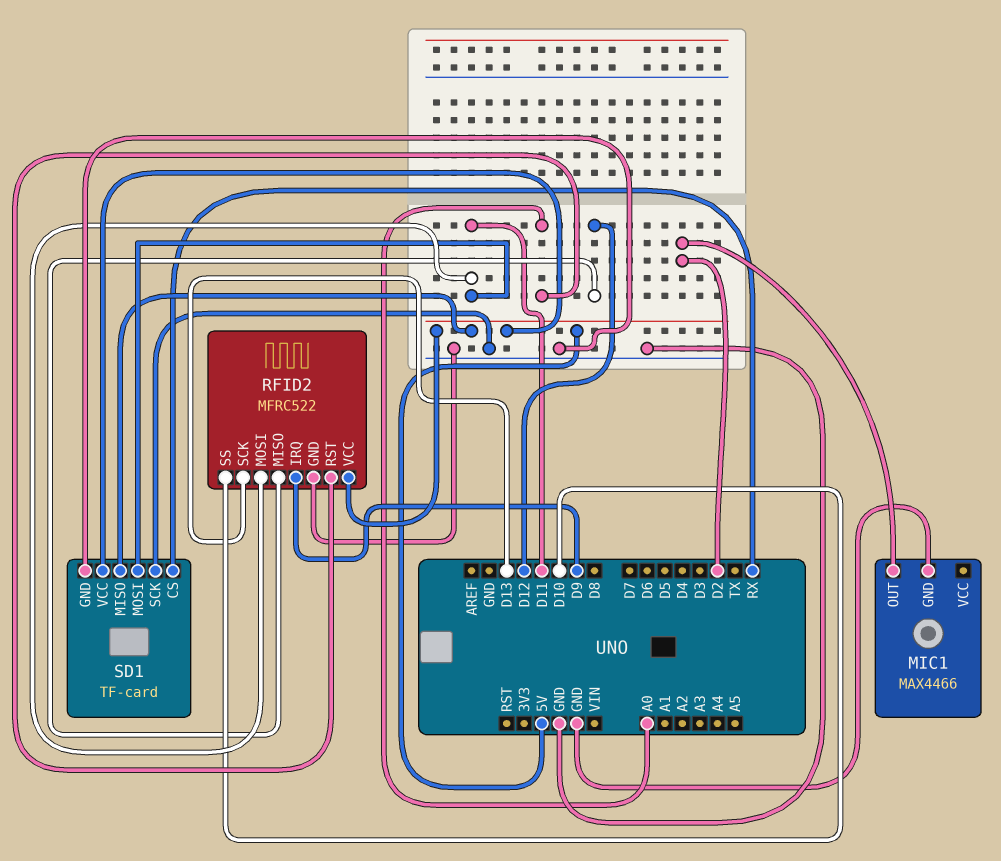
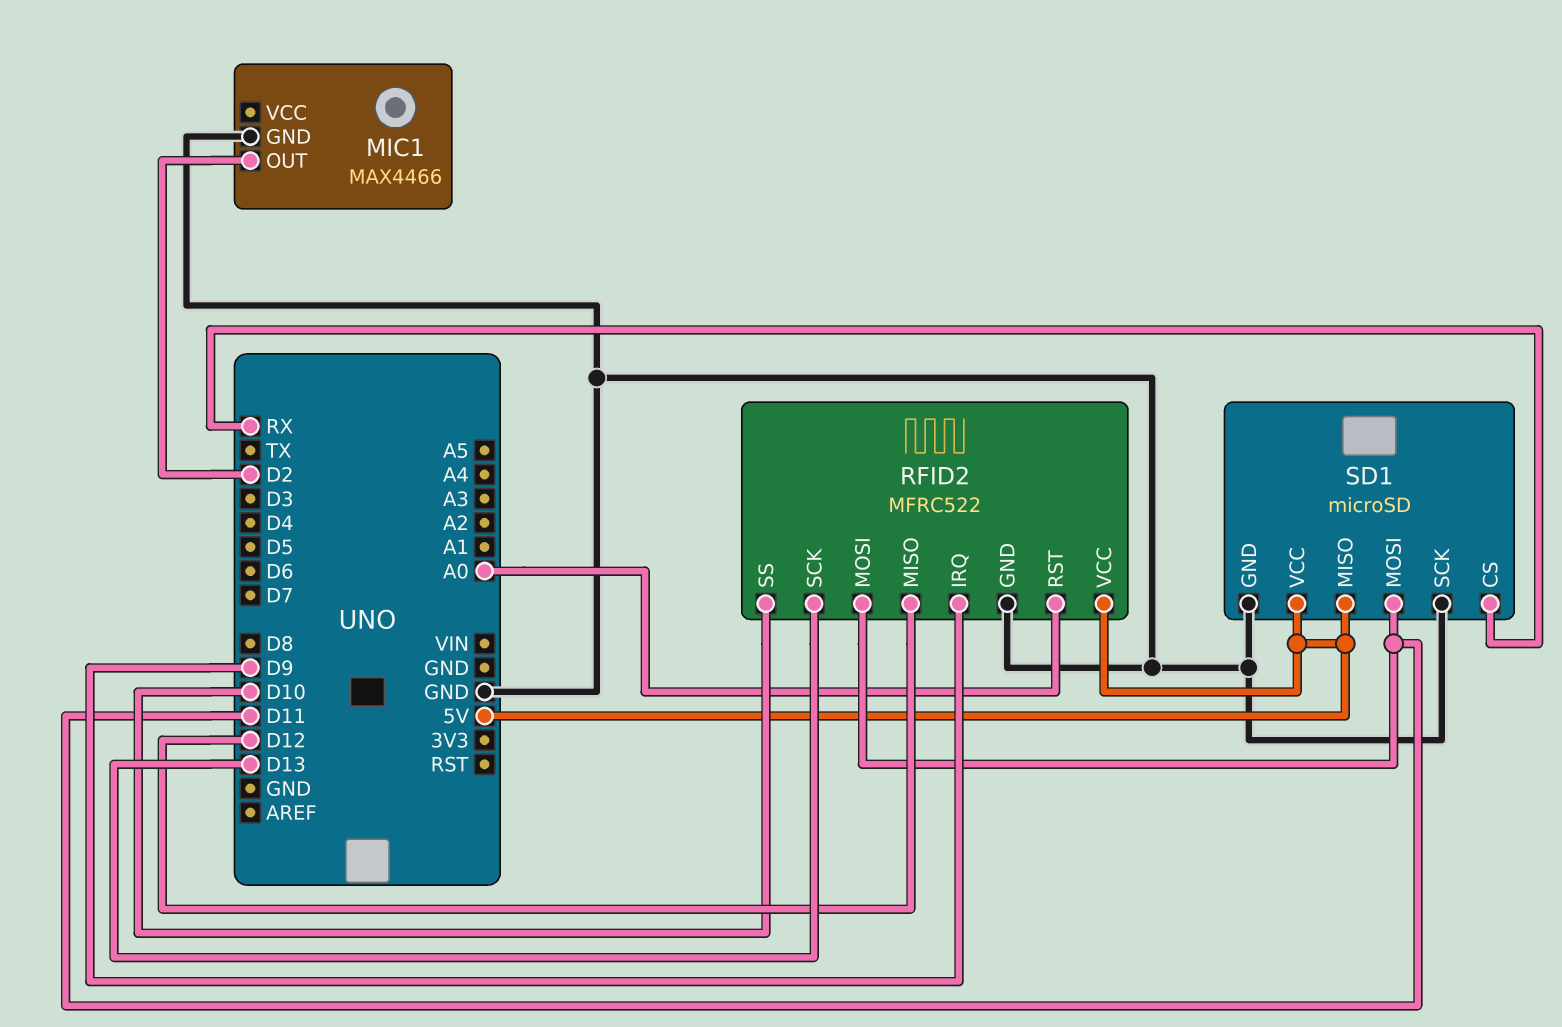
SD1: TF-card -> microSD

